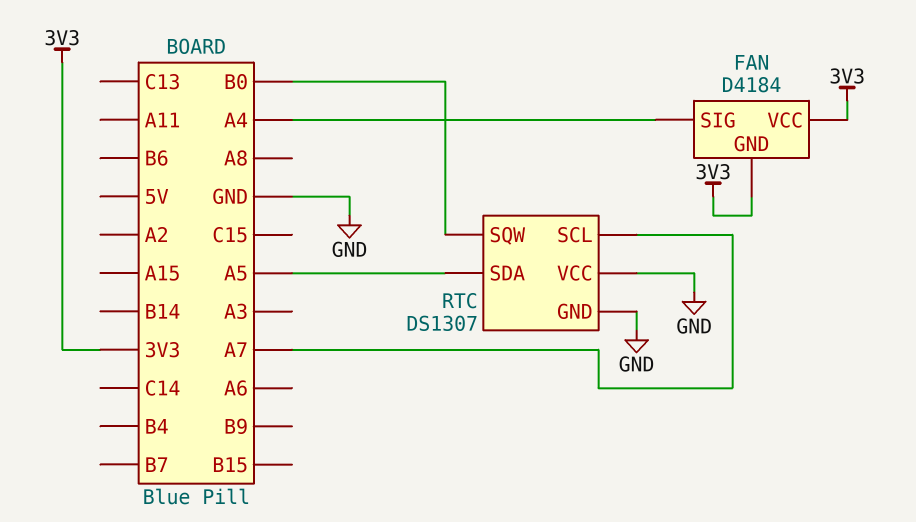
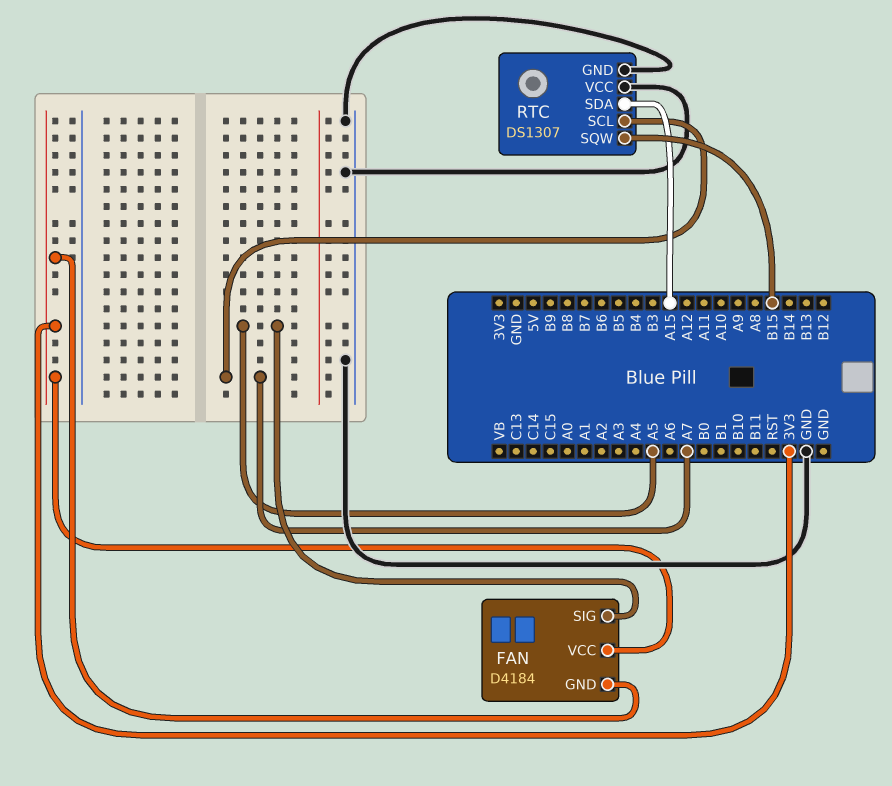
FAN pin SIG: A4 -> A5
RTC pin SDA: A5 -> A15
RTC pin SQW: B0 -> B15

